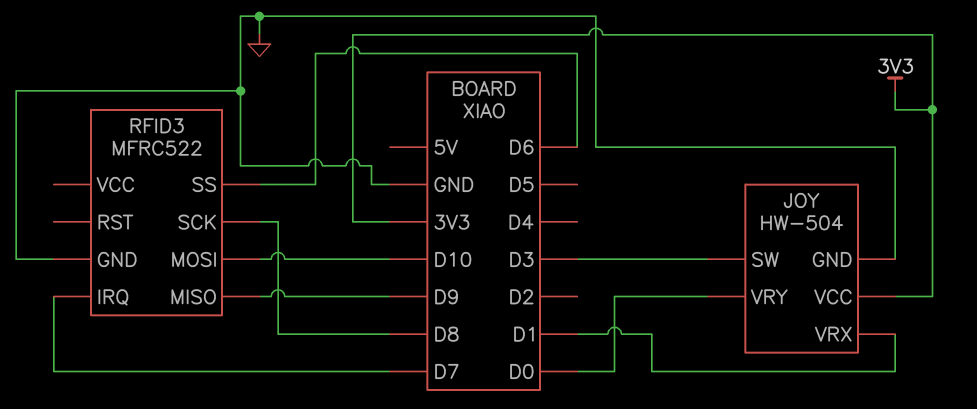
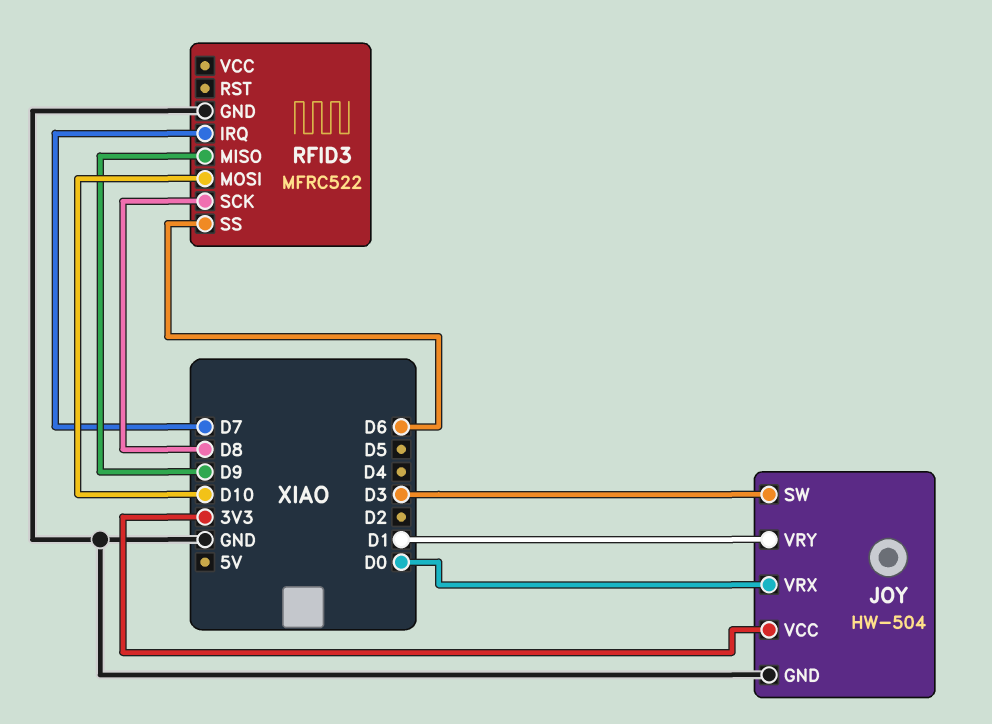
JOY pin VRX: D1 -> D0
JOY pin VRY: D0 -> D1

